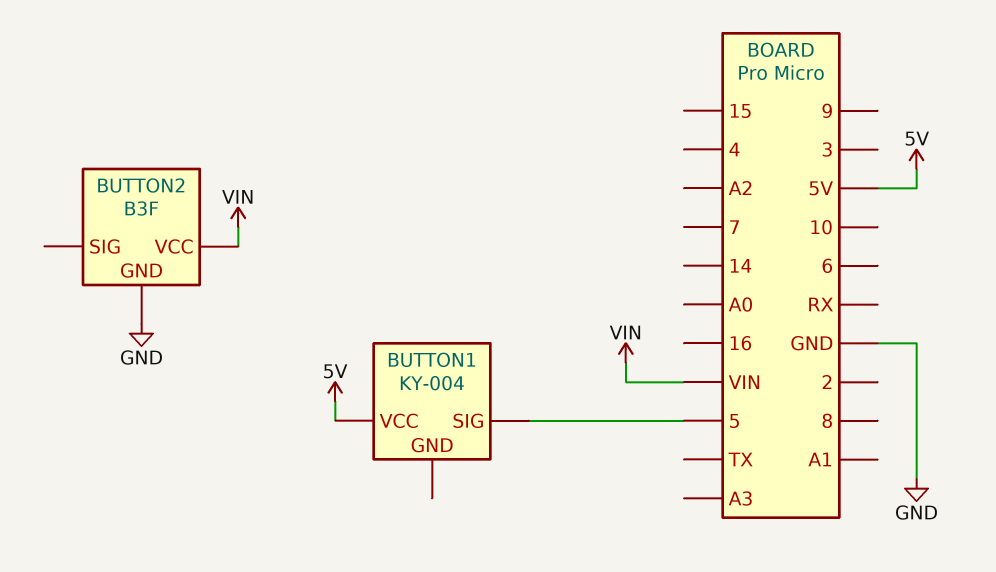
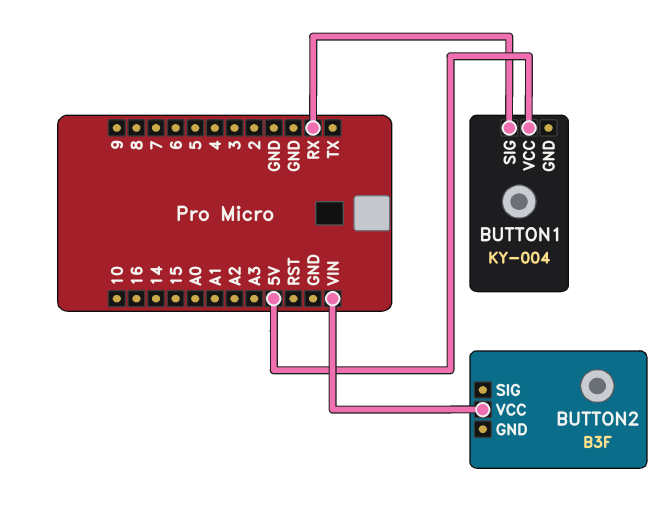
BUTTON1 pin SIG: 5 -> RX
BUTTON2 pin GND: GND -> none

